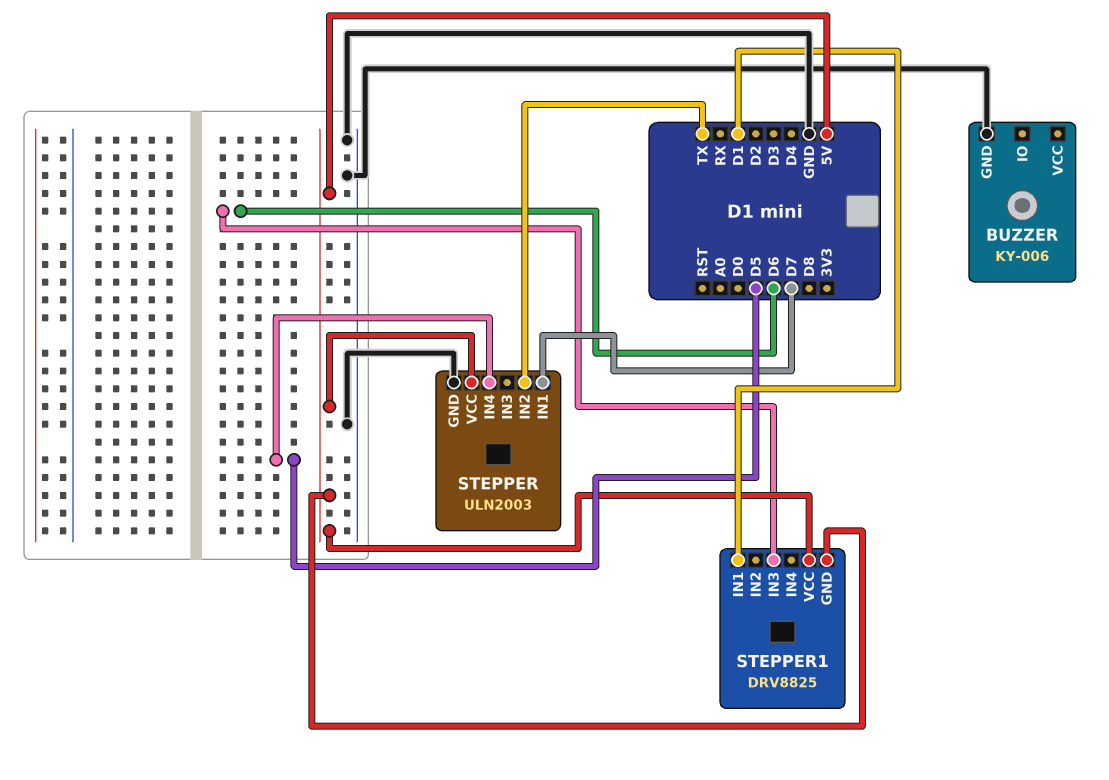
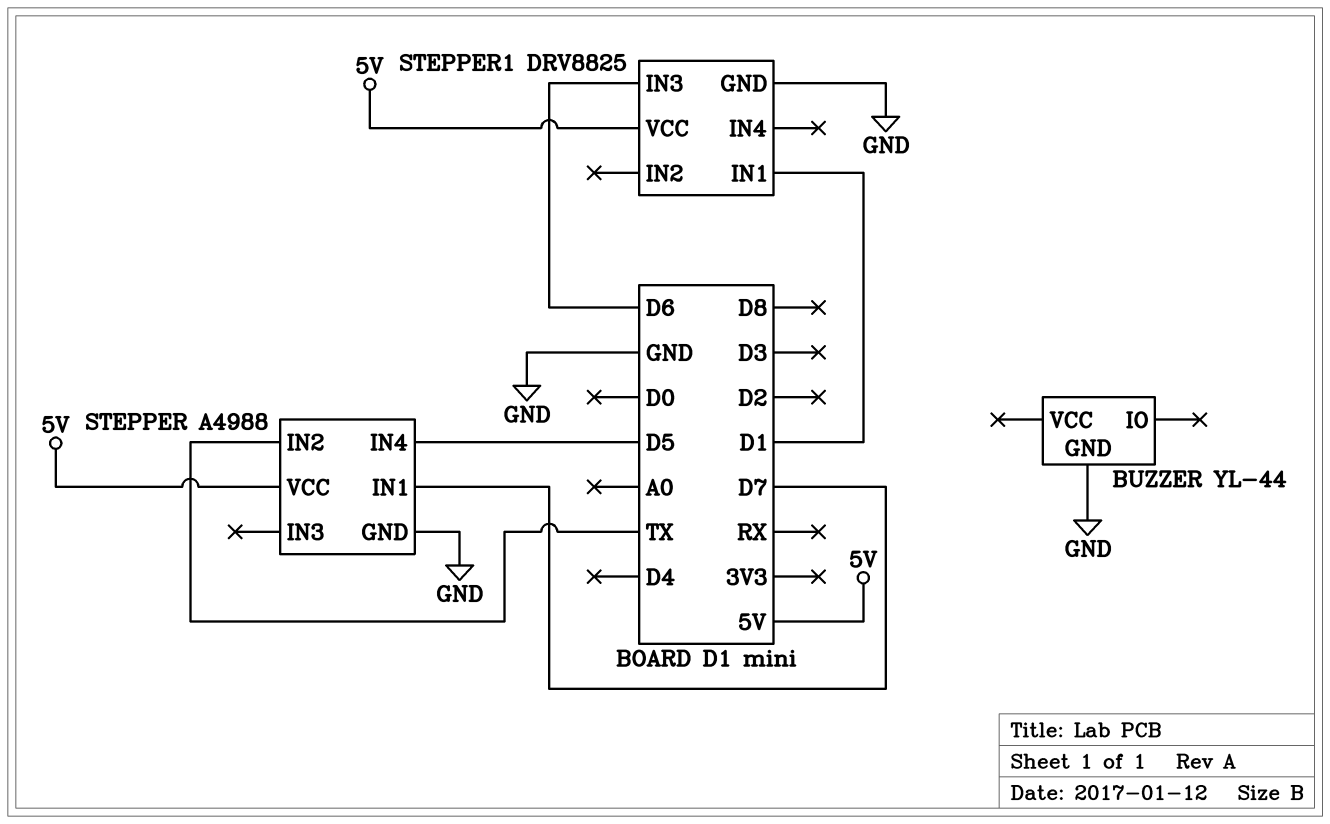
BUZZER: KY-006 -> YL-44
STEPPER: ULN2003 -> A4988
STEPPER1 pin GND: 5V -> GND

